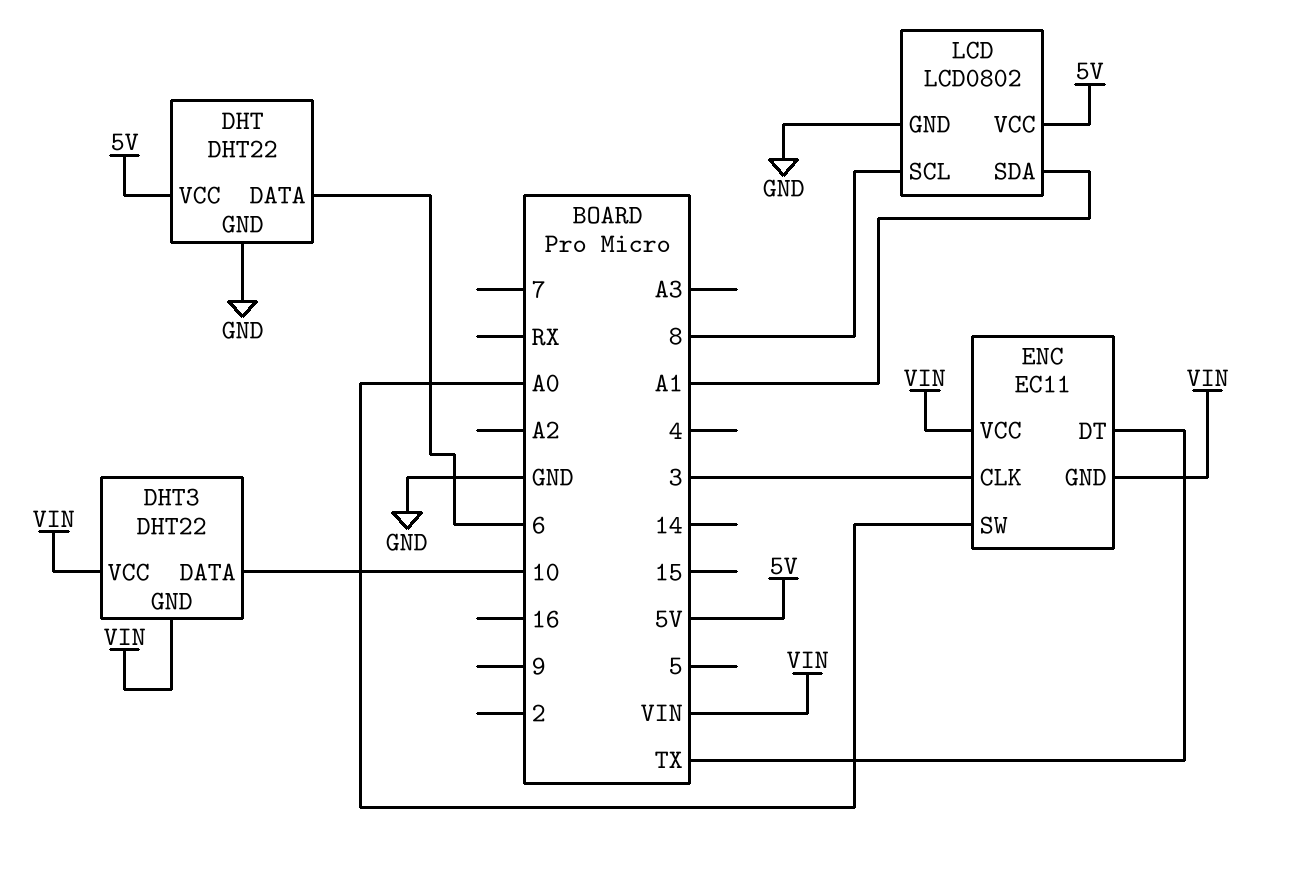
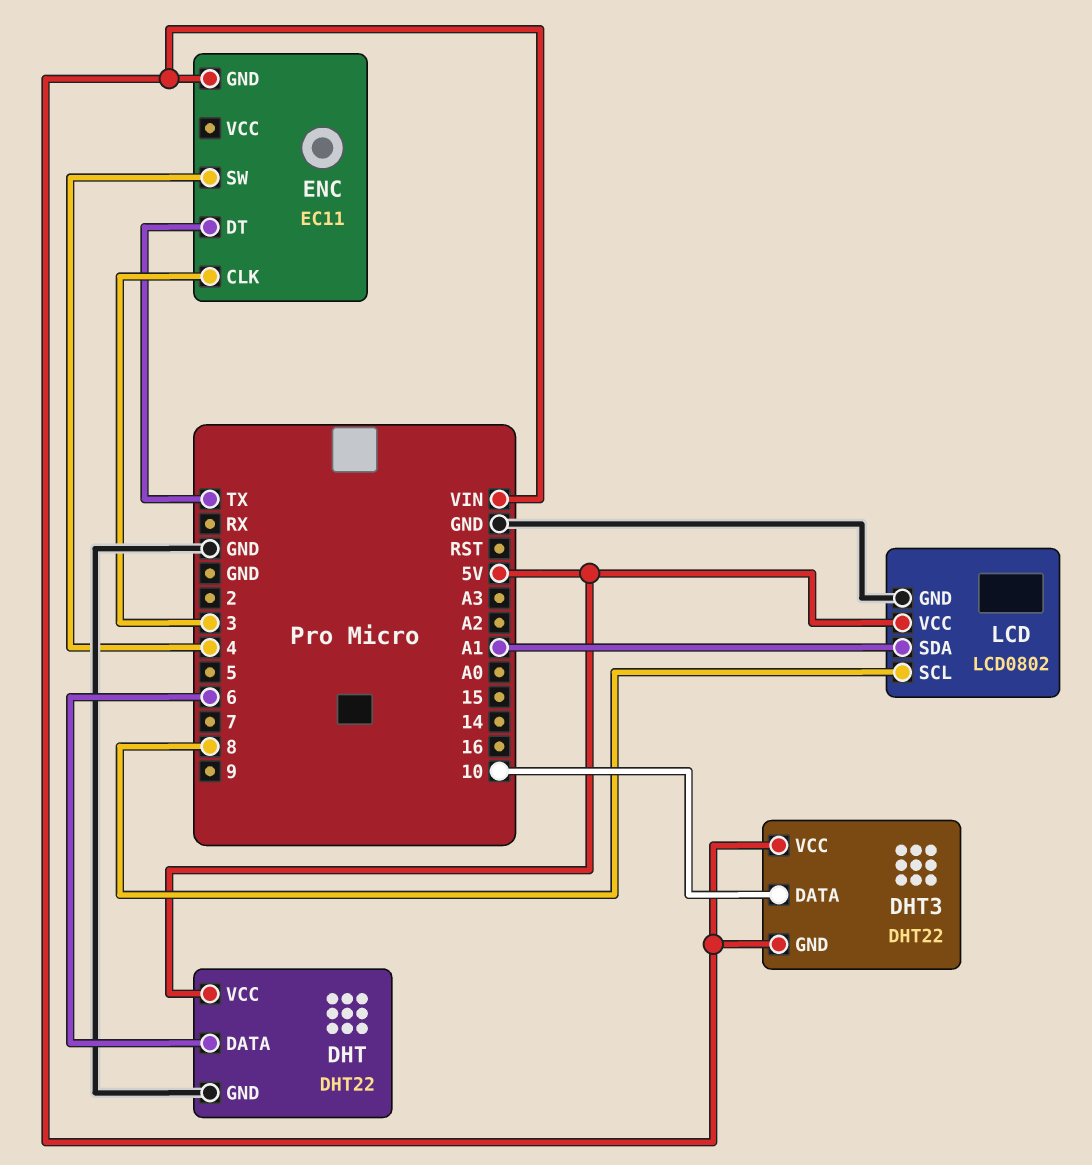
ENC pin SW: A0 -> 4
ENC pin VCC: VIN -> none

